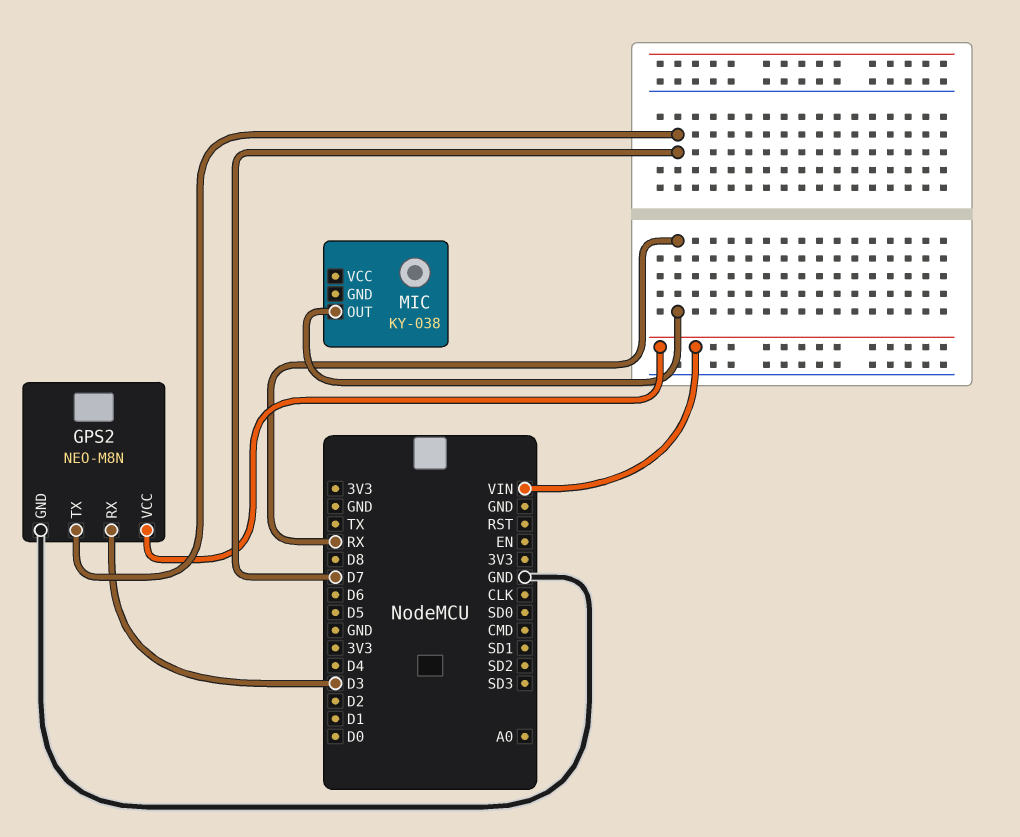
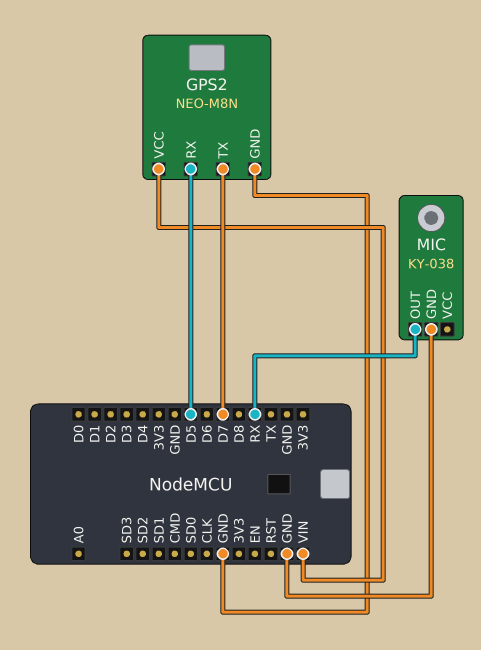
GPS2 pin RX: D3 -> D5
MIC pin GND: none -> GND

